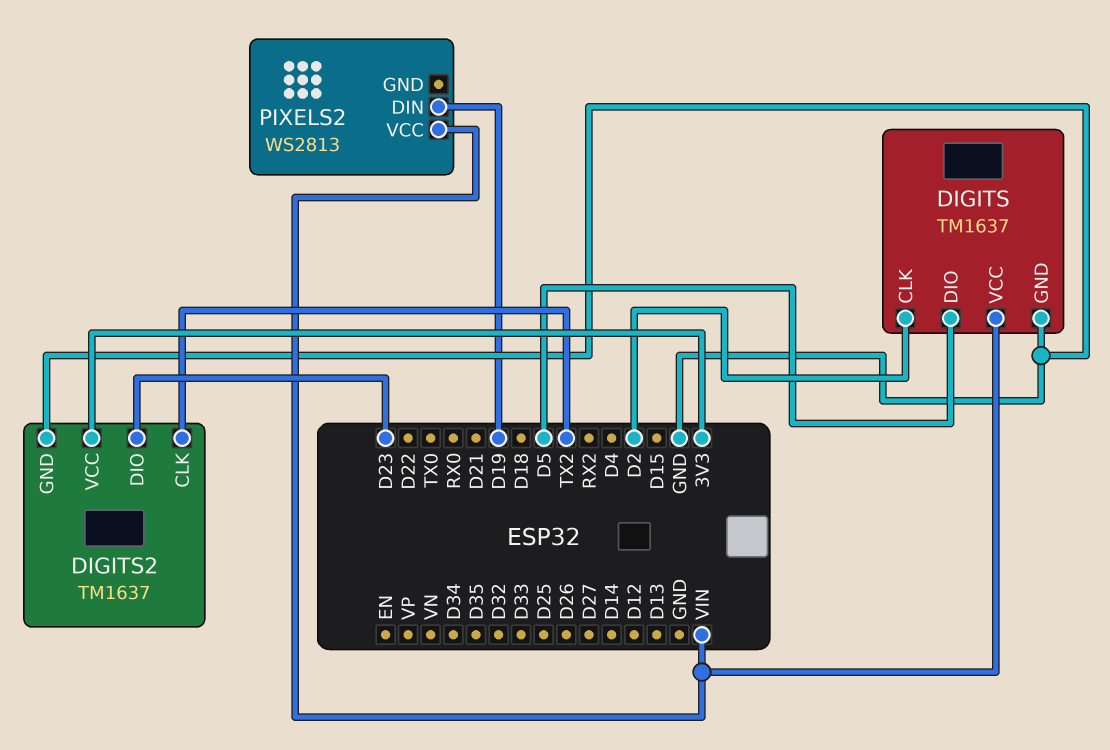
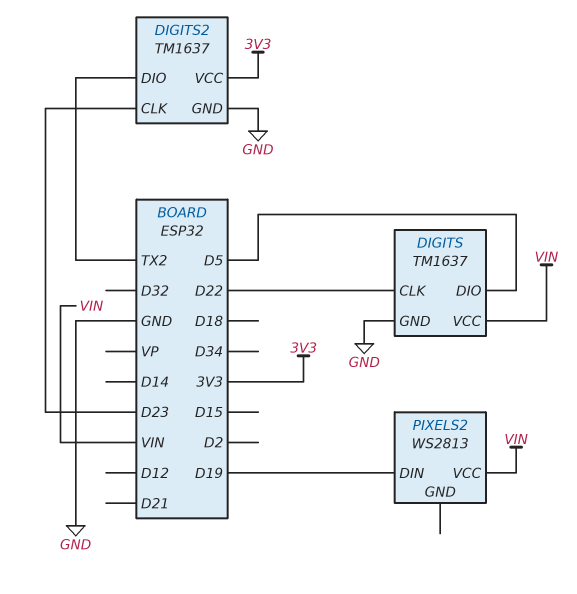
DIGITS pin CLK: D2 -> D22
DIGITS2 pin CLK: TX2 -> D23
DIGITS2 pin DIO: D23 -> TX2

